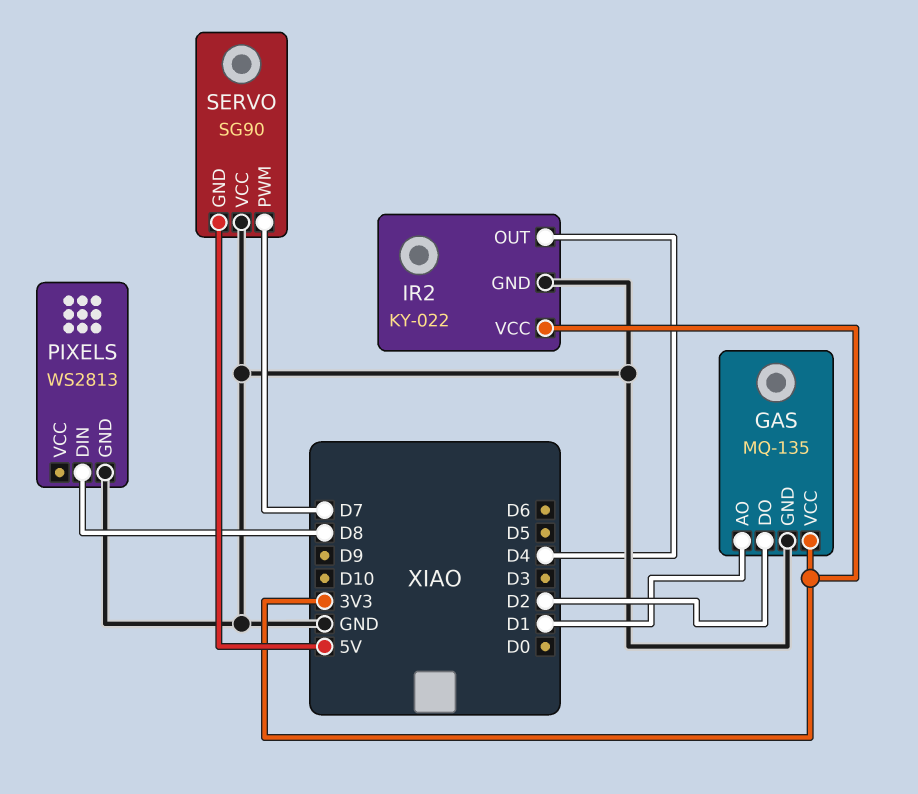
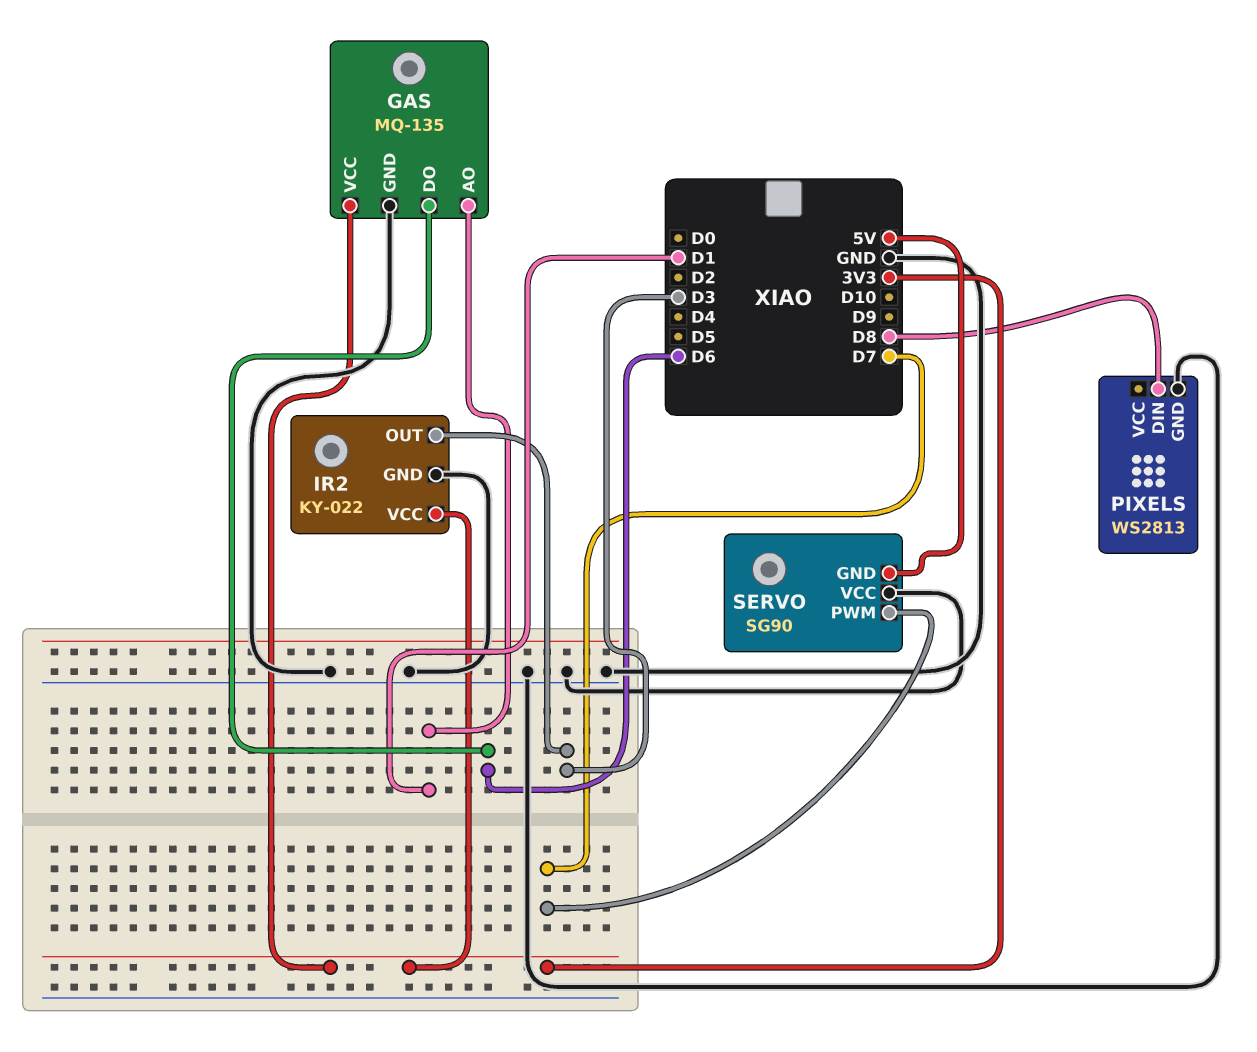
GAS pin DO: D2 -> D6
IR2 pin OUT: D4 -> D3

